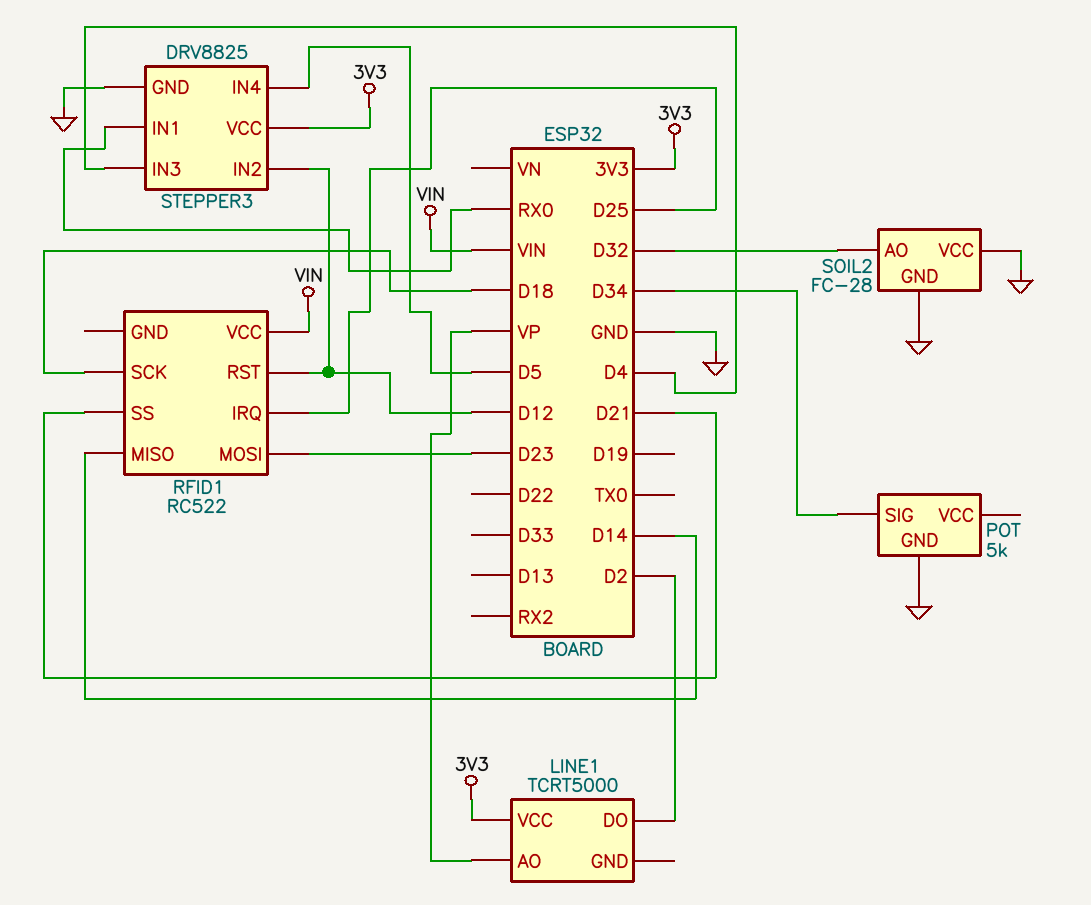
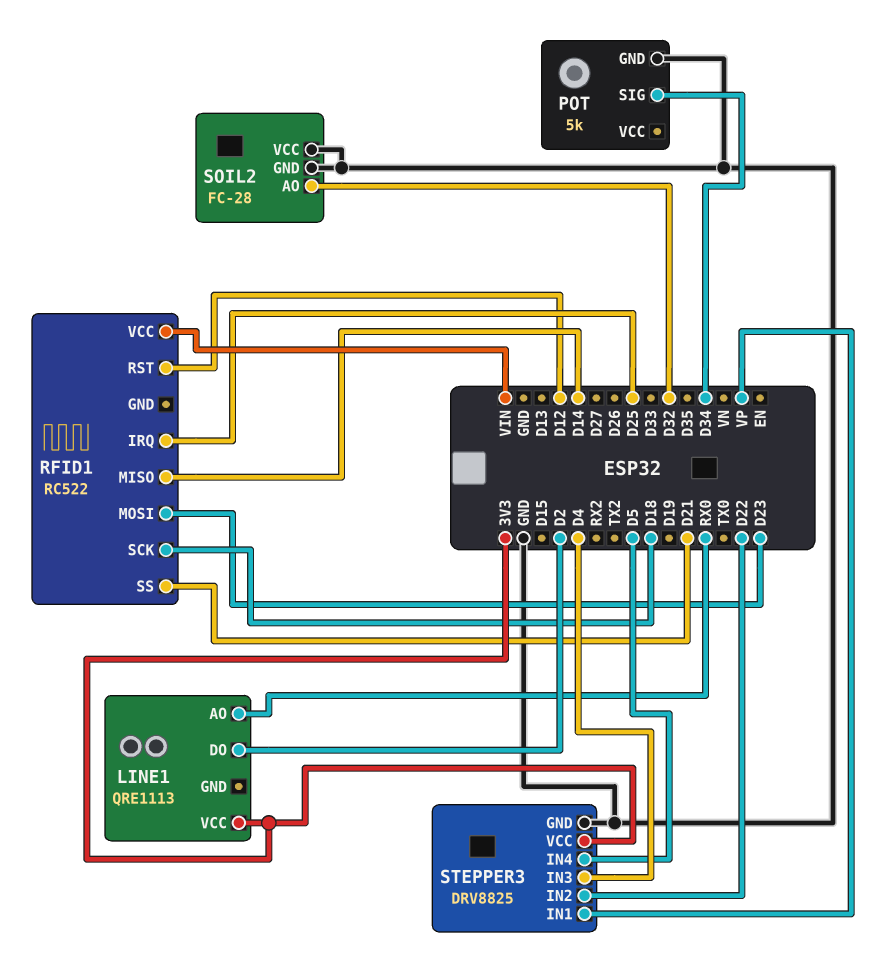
LINE1: TCRT5000 -> QRE1113
LINE1 pin AO: VP -> RX0
STEPPER3 pin IN1: RX0 -> VP
STEPPER3 pin IN2: D12 -> D22

